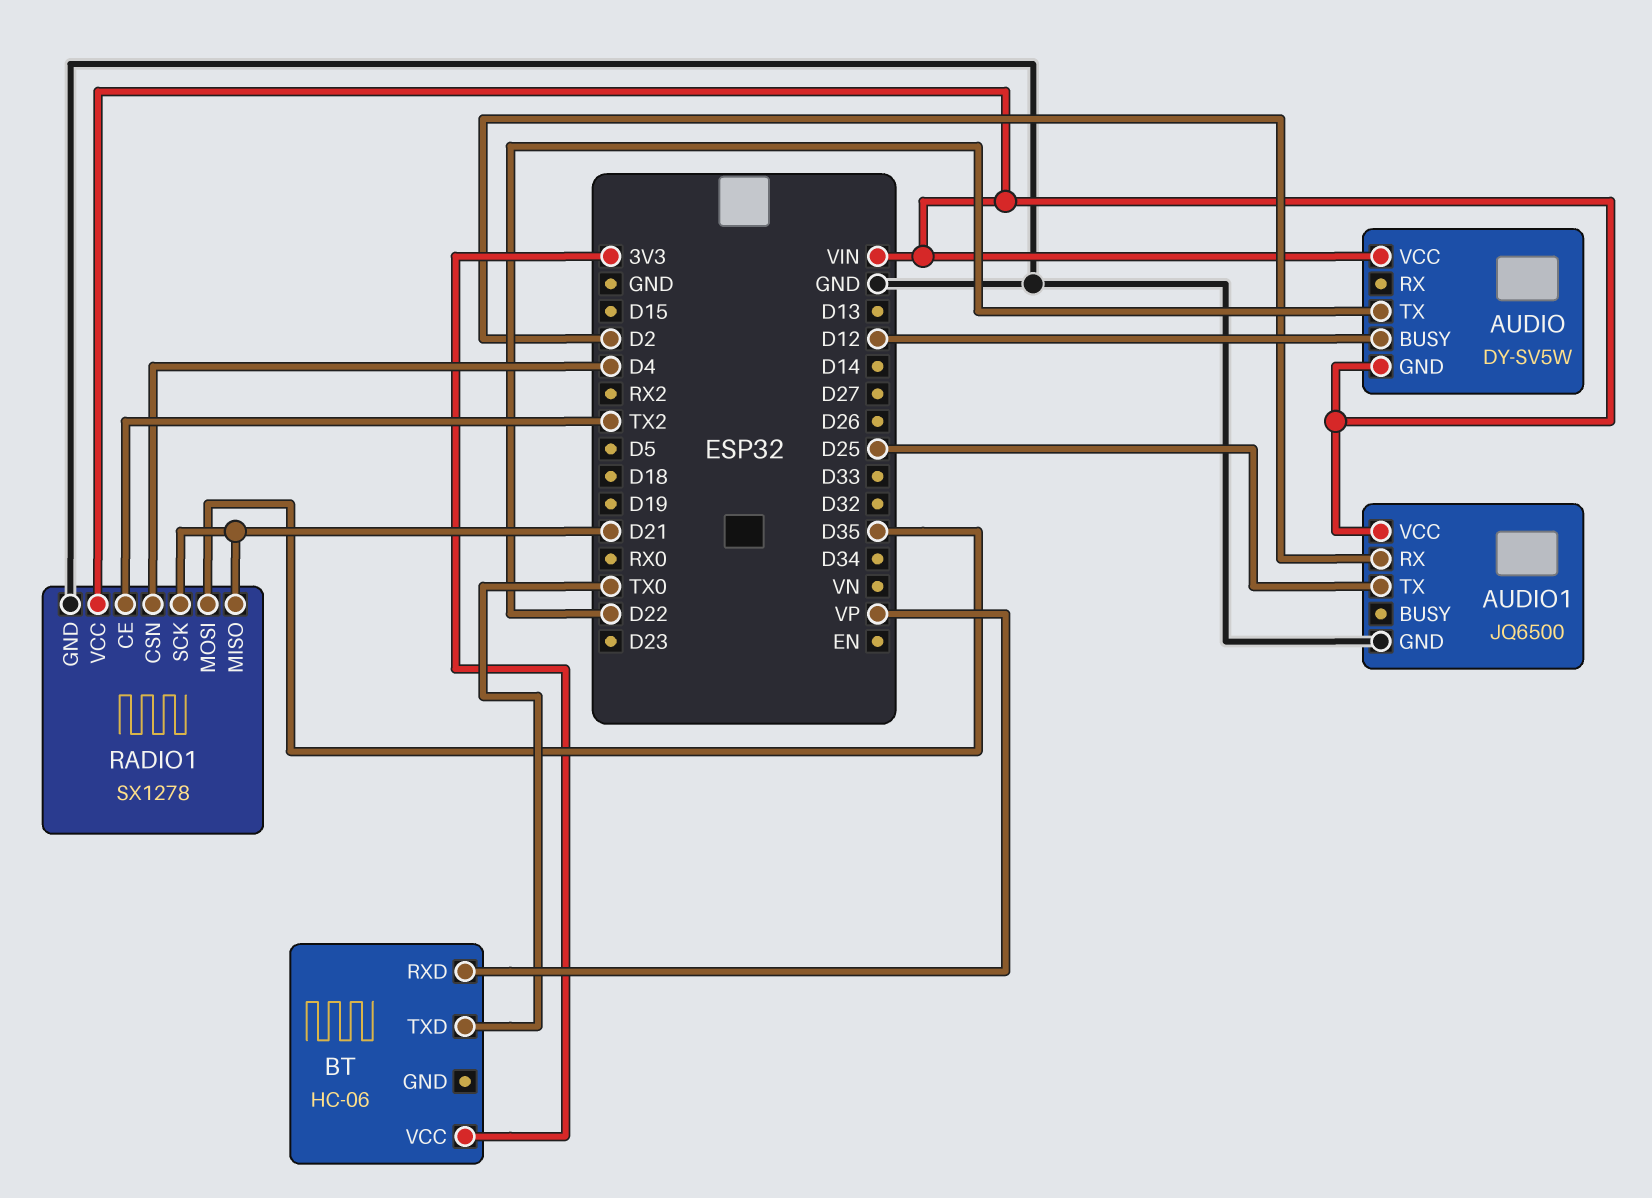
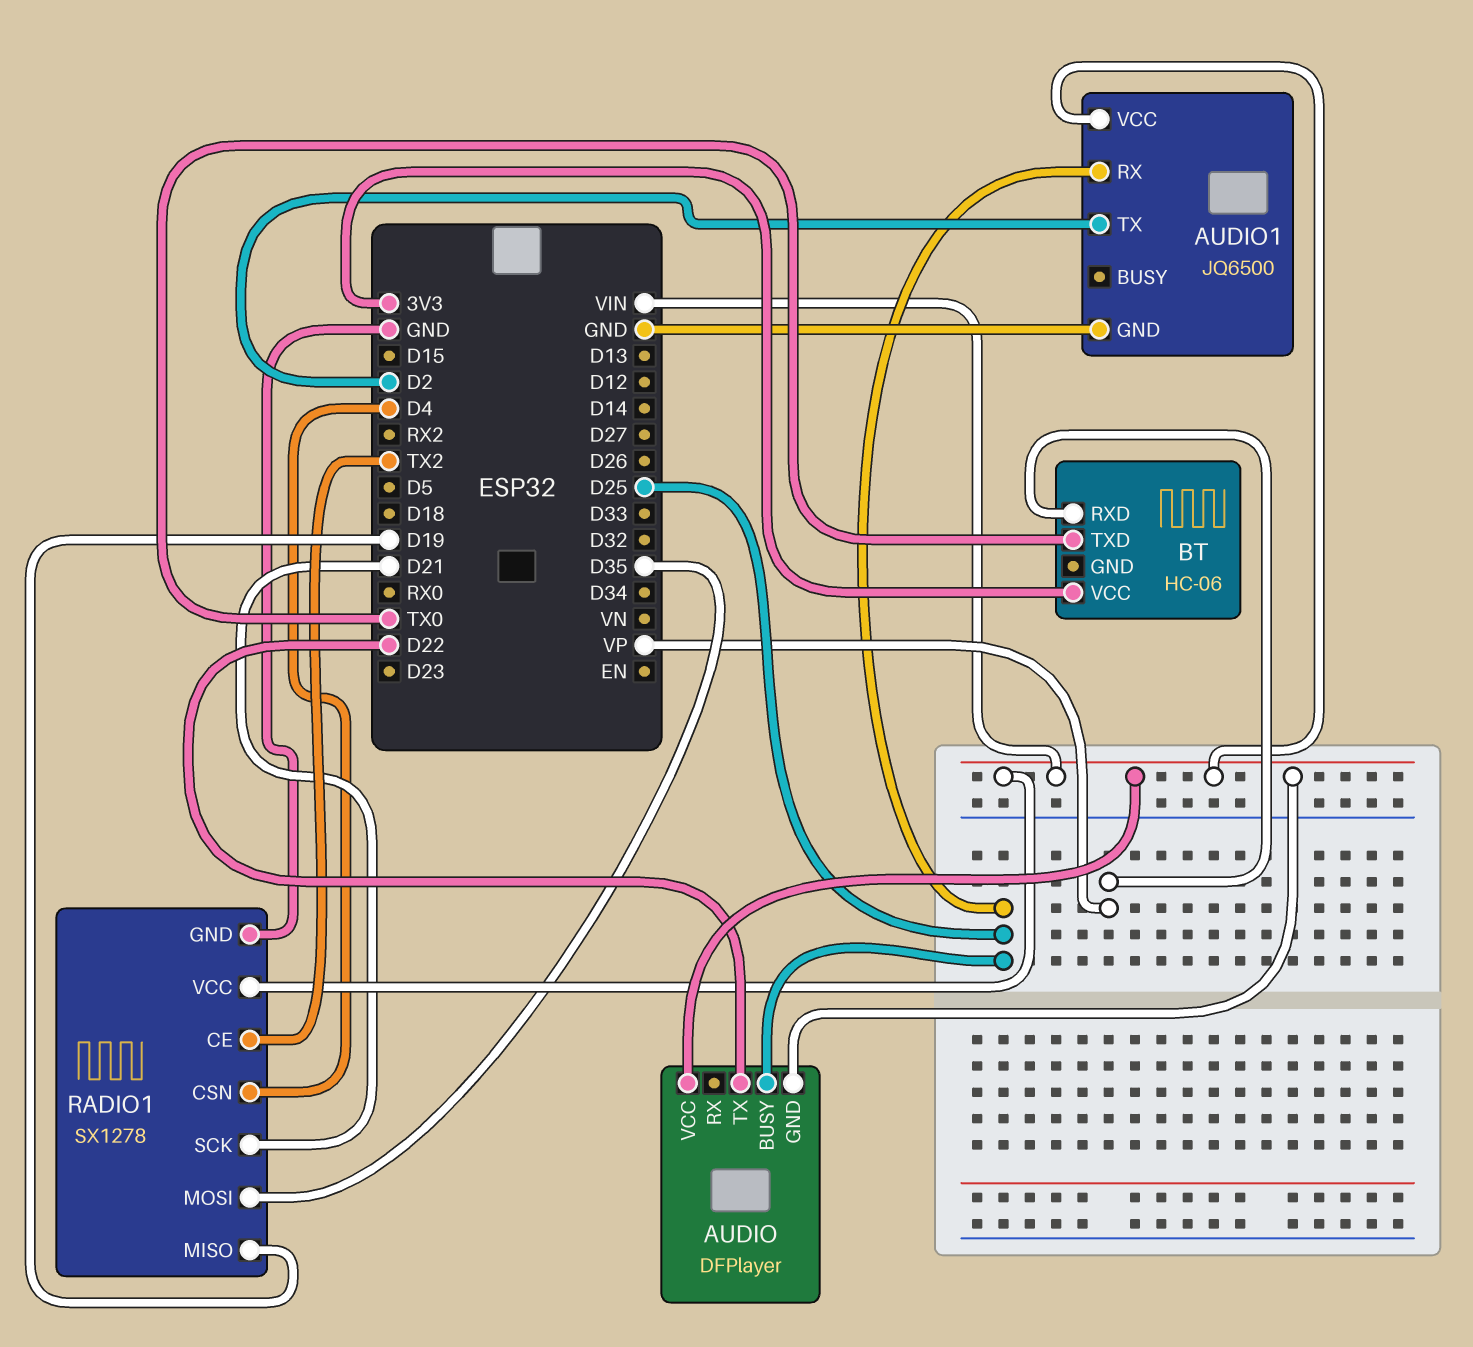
AUDIO: DY-SV5W -> DFPlayer
AUDIO pin BUSY: D12 -> D25
AUDIO1 pin RX: D2 -> D25
AUDIO1 pin TX: D25 -> D2
RADIO1 pin MISO: D21 -> D19

